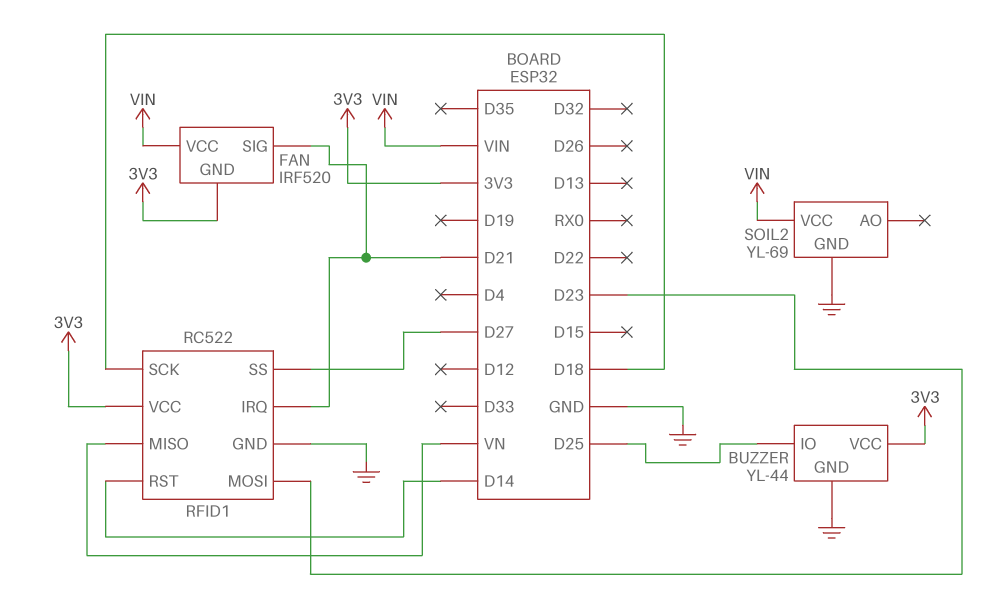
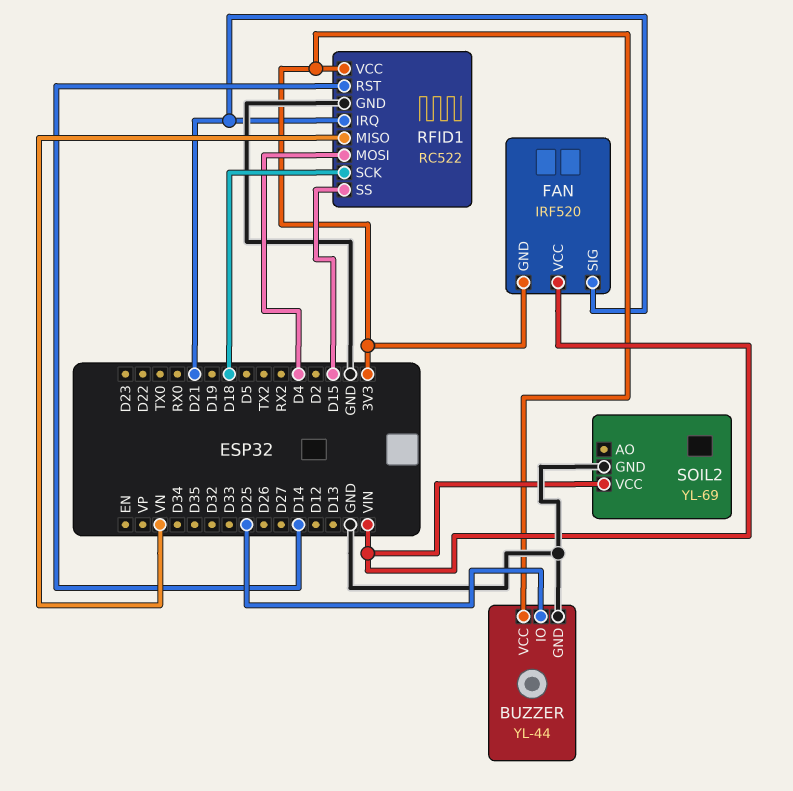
RFID1 pin MOSI: D23 -> D4
RFID1 pin SS: D27 -> D15

